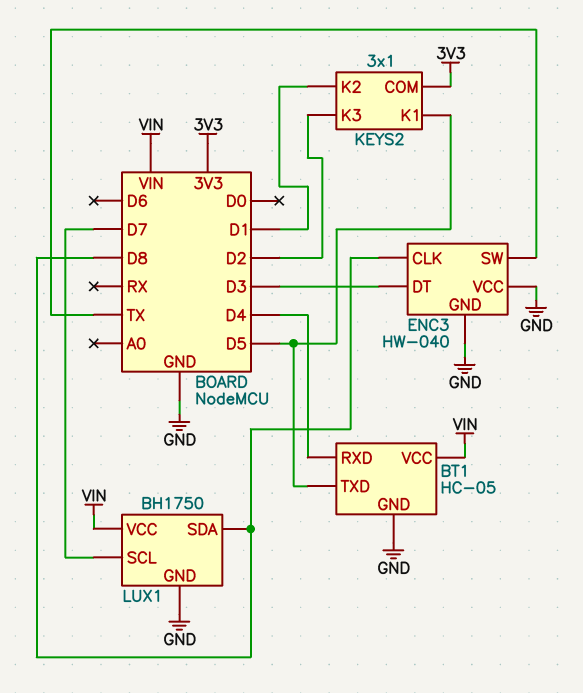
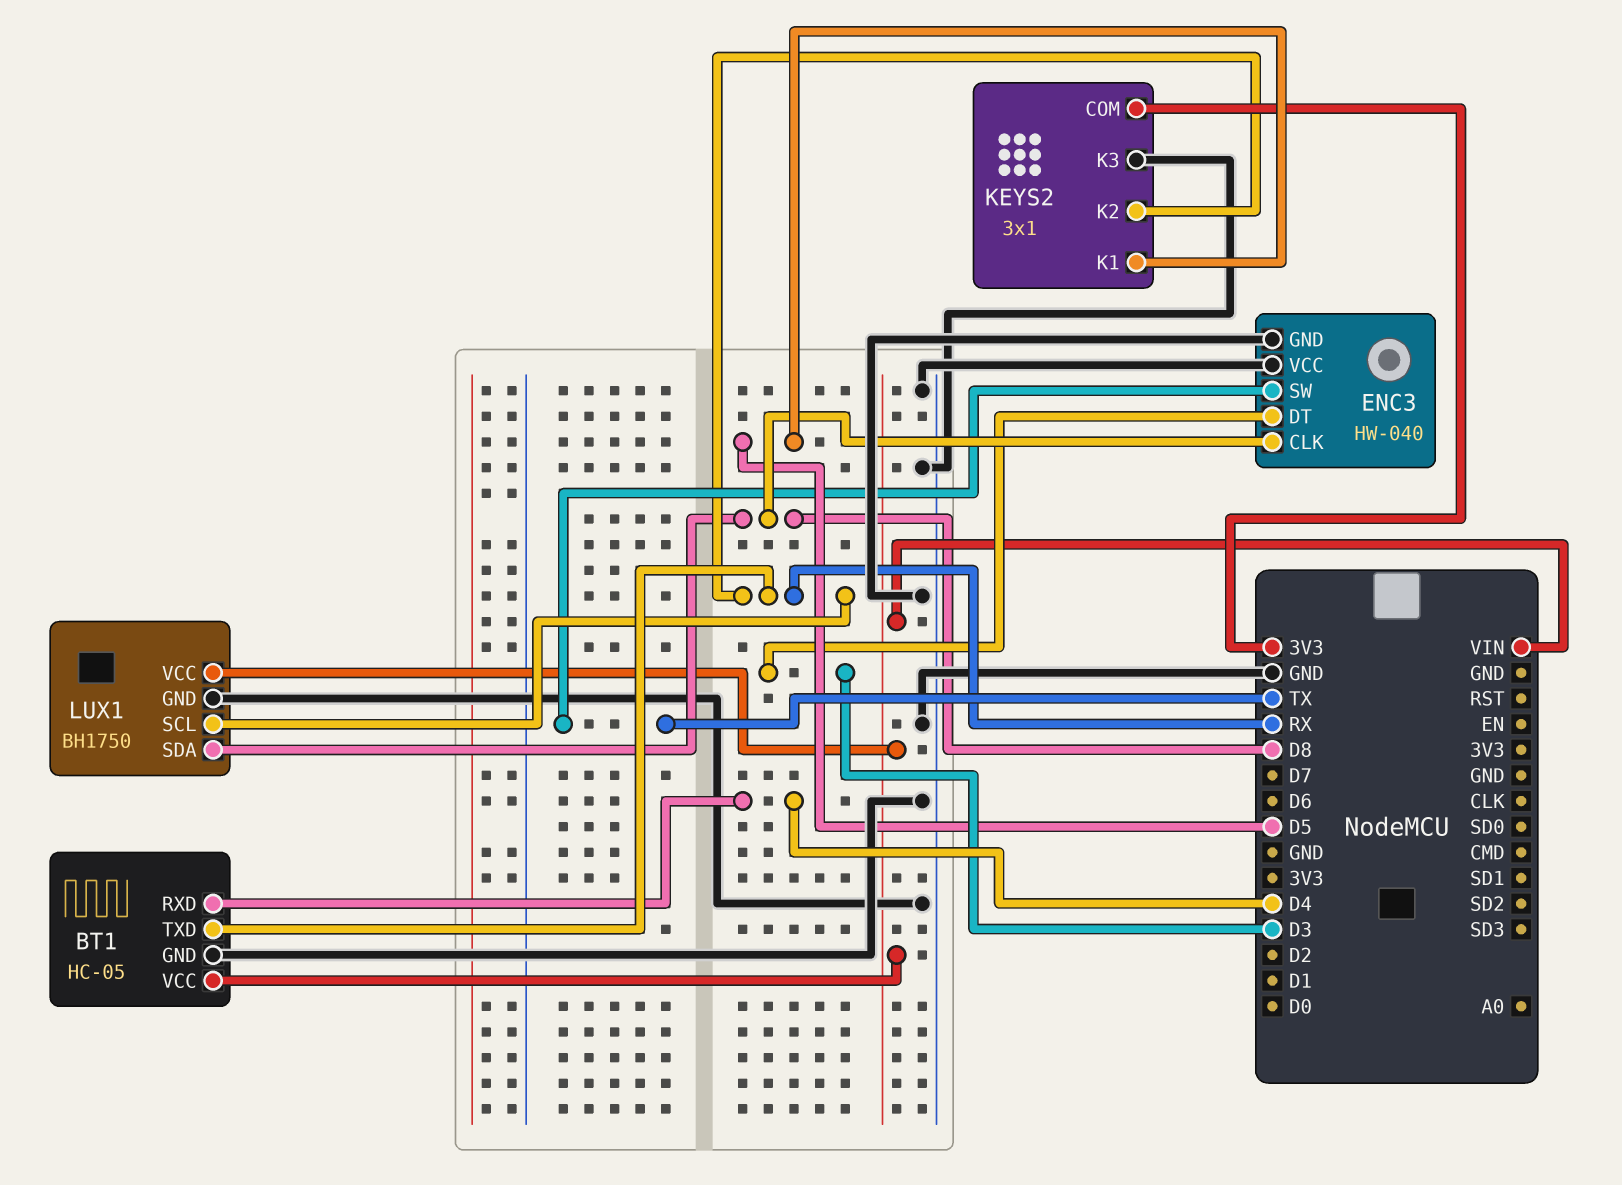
BT1 pin TXD: D5 -> RX
KEYS2 pin K2: D1 -> RX
KEYS2 pin K3: D2 -> GND
LUX1 pin SCL: D7 -> RX

